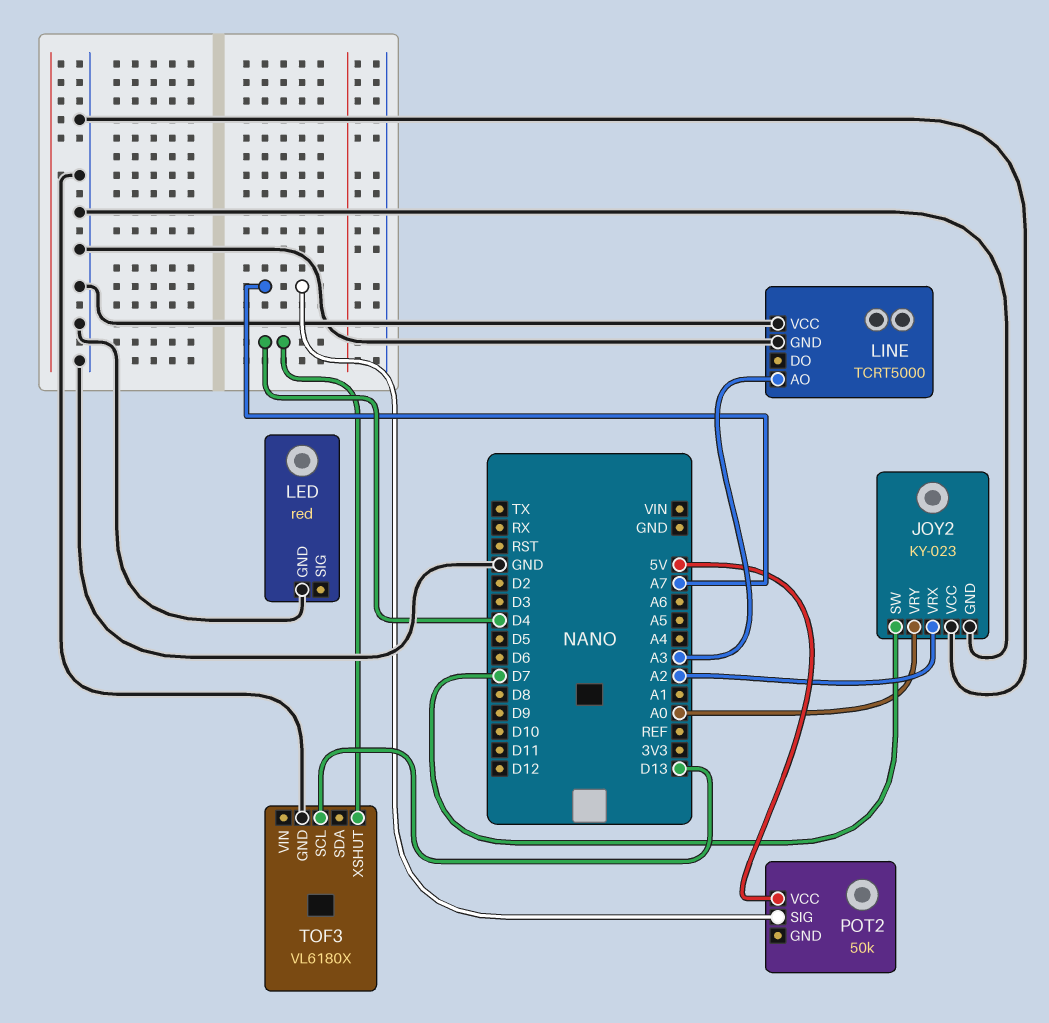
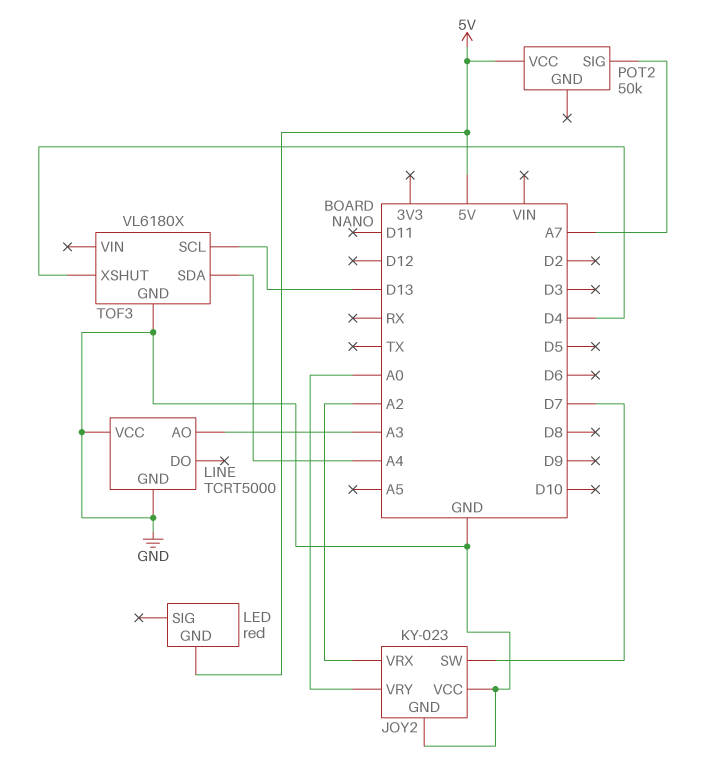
LED pin GND: GND -> 5V
TOF3 pin SDA: none -> A4

